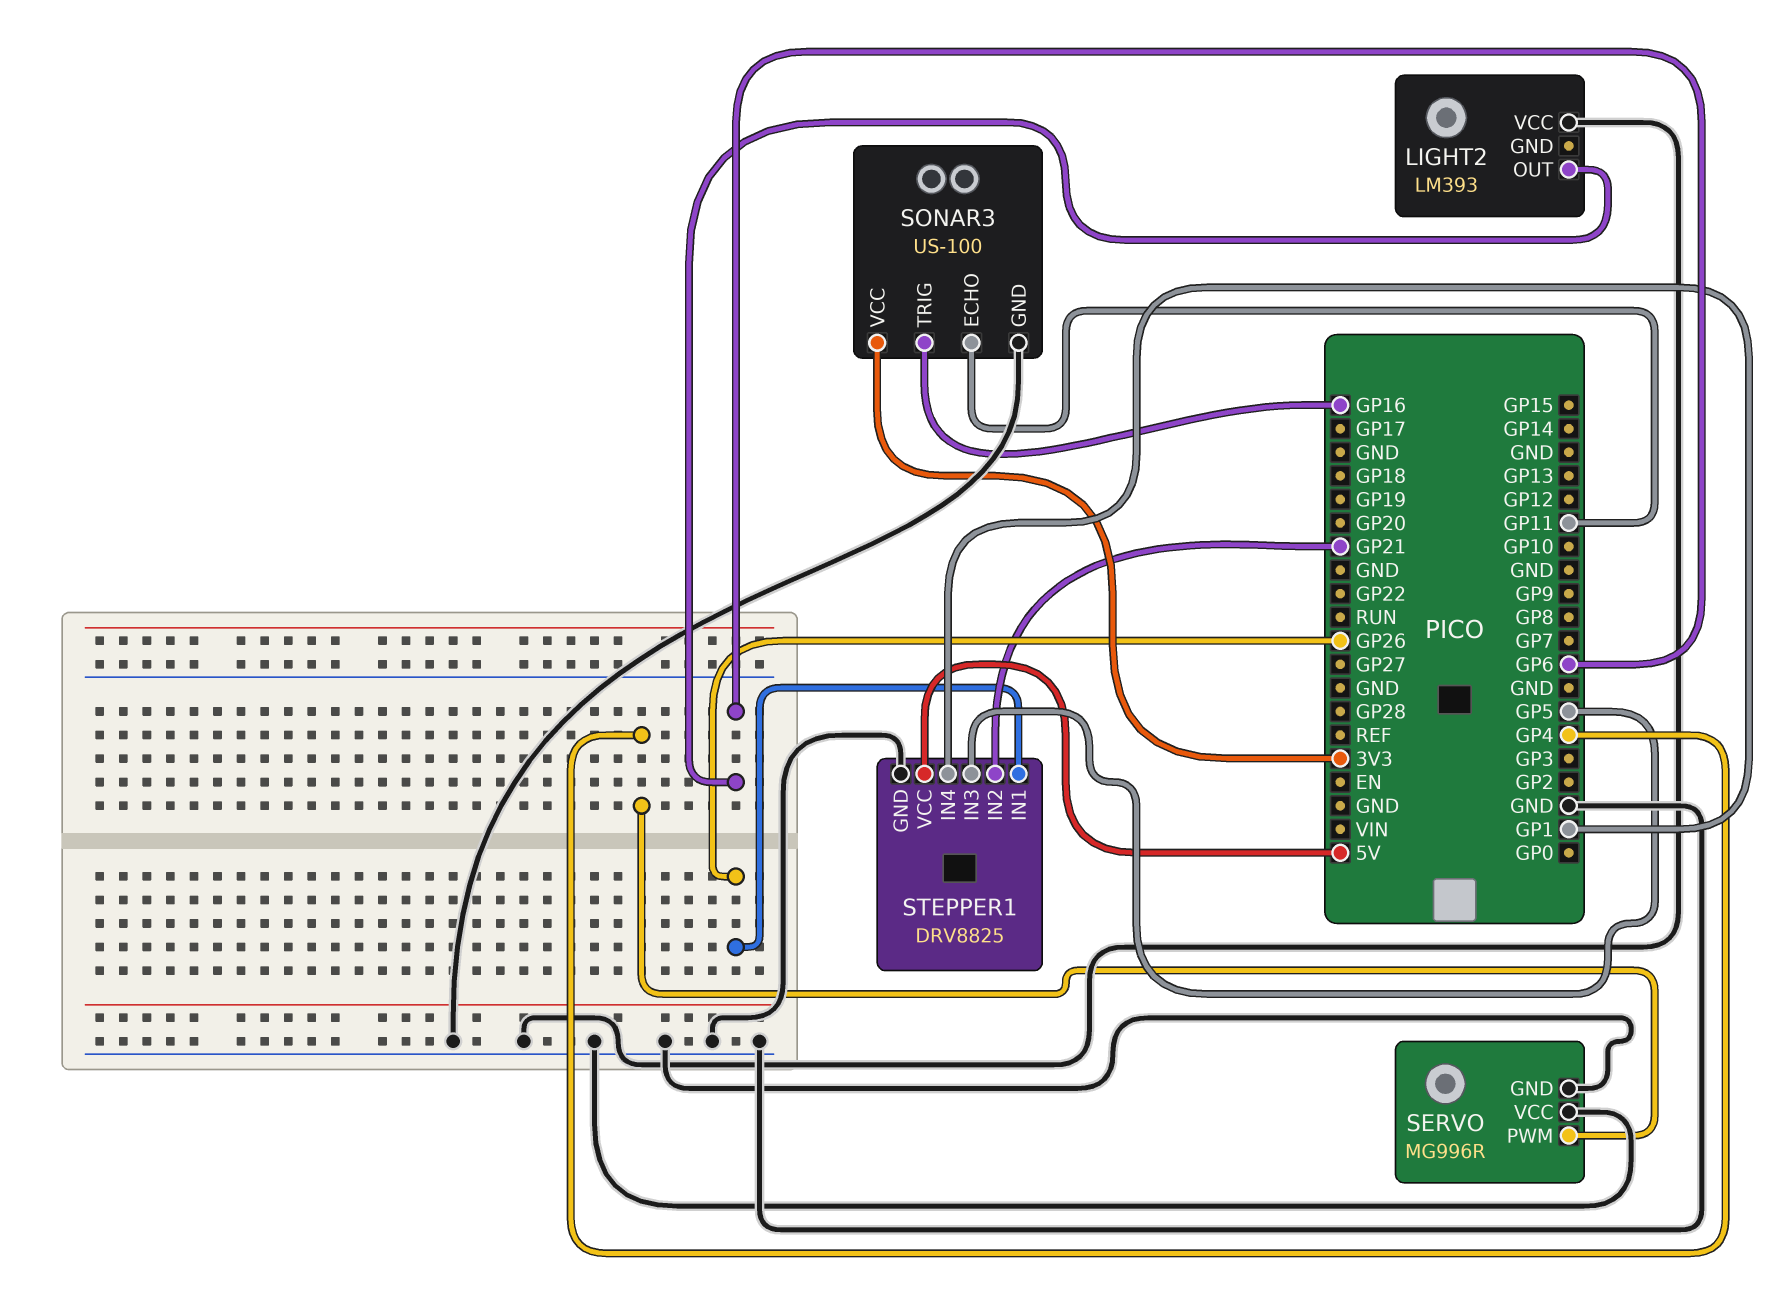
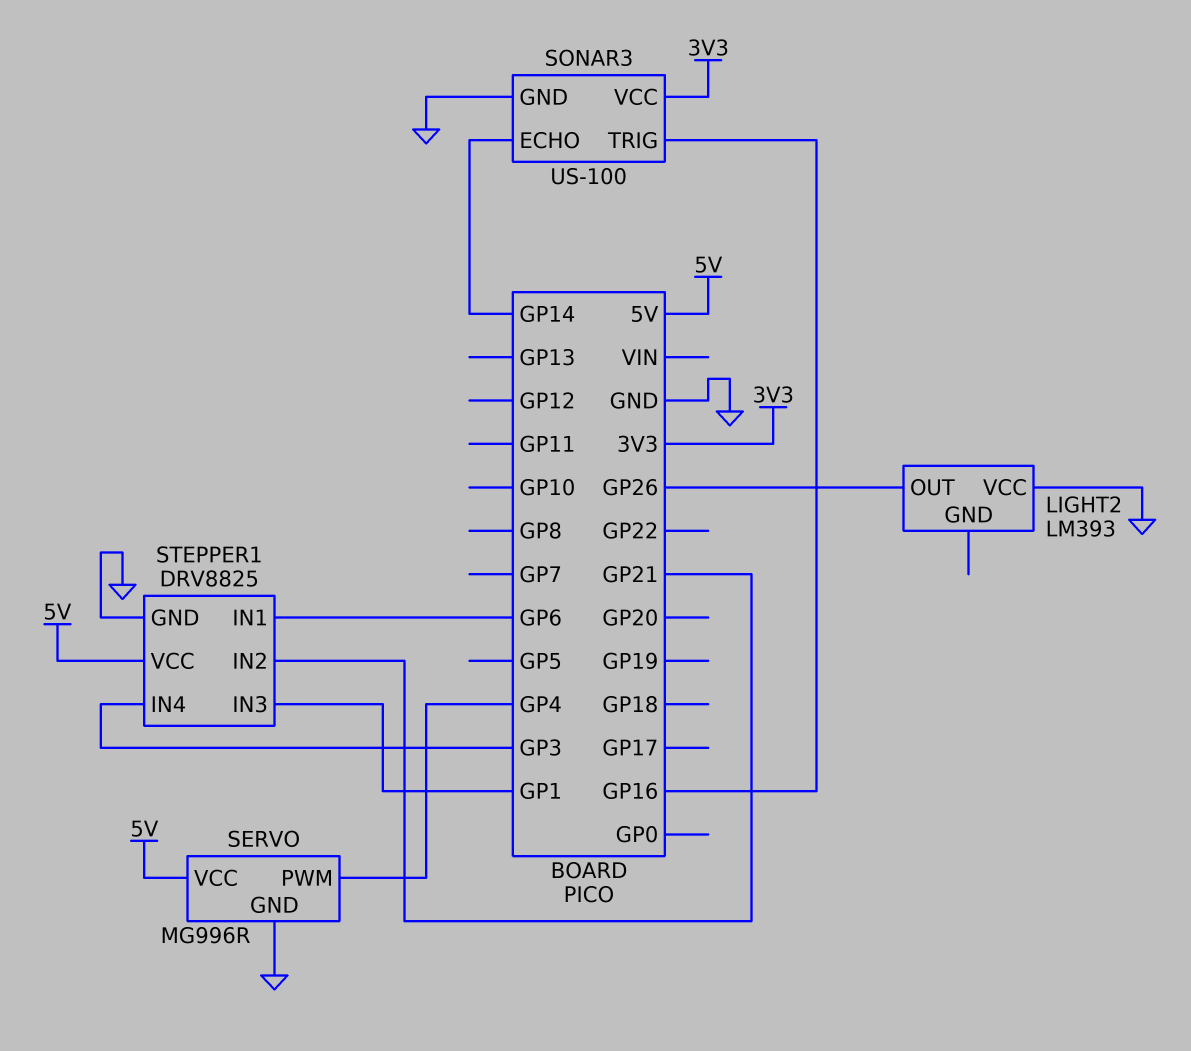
LIGHT2 pin OUT: GP6 -> GP26
SERVO pin VCC: GND -> 5V
SONAR3 pin ECHO: GP11 -> GP14
STEPPER1 pin IN1: GP26 -> GP6
STEPPER1 pin IN3: GP5 -> GP1
STEPPER1 pin IN4: GP1 -> GP3

